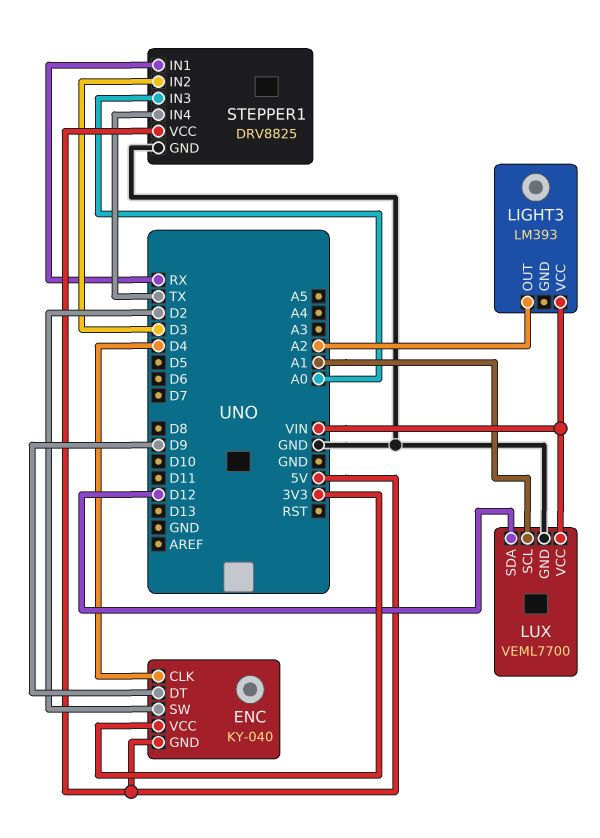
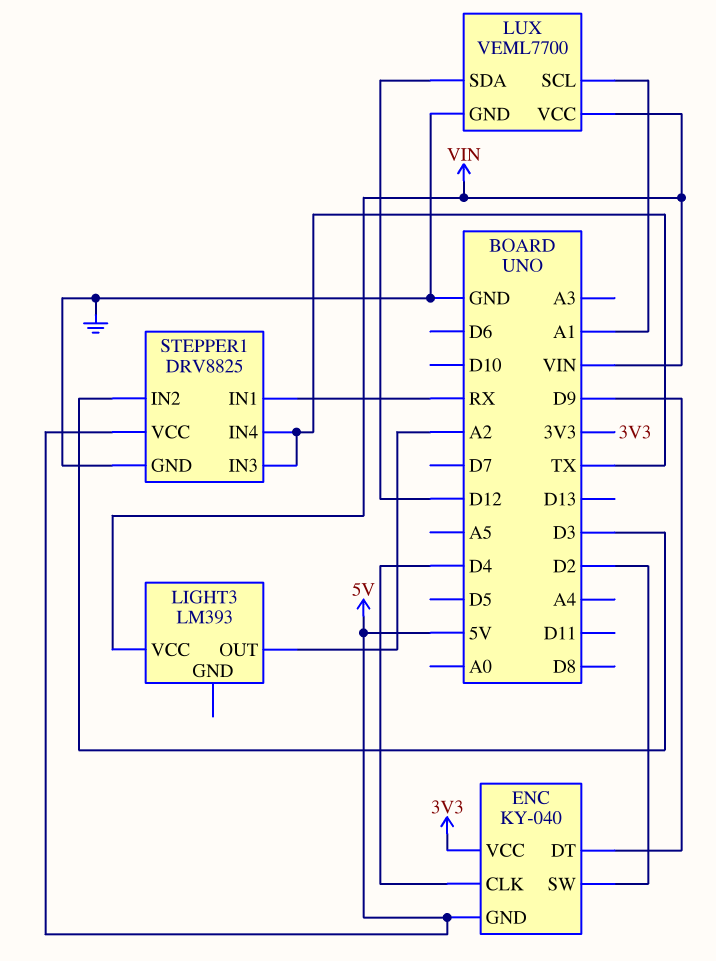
STEPPER1 pin IN3: A0 -> TX

